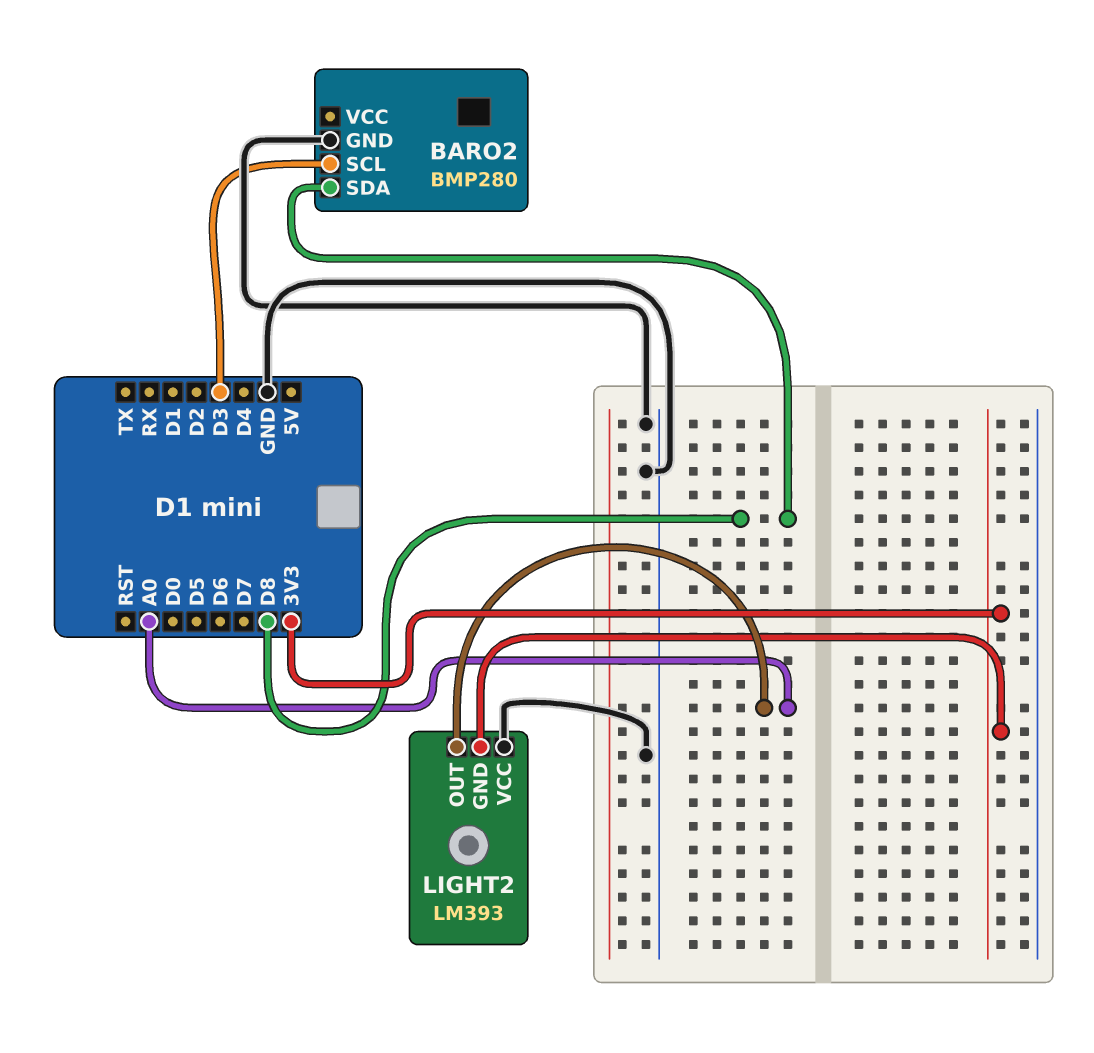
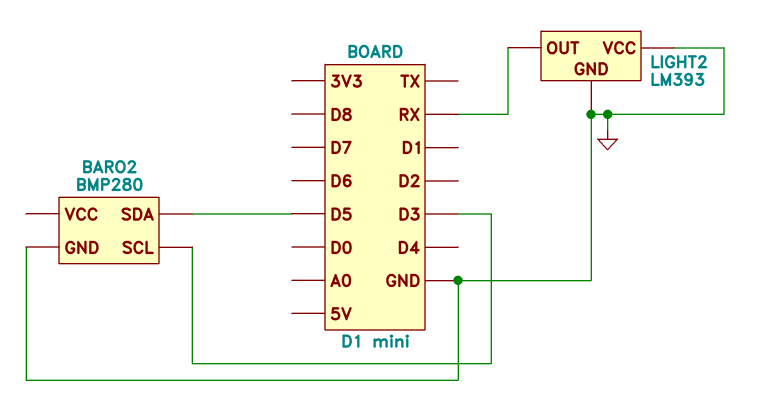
BARO2 pin SDA: D8 -> D5
LIGHT2 pin GND: 3V3 -> GND
LIGHT2 pin OUT: A0 -> RX

